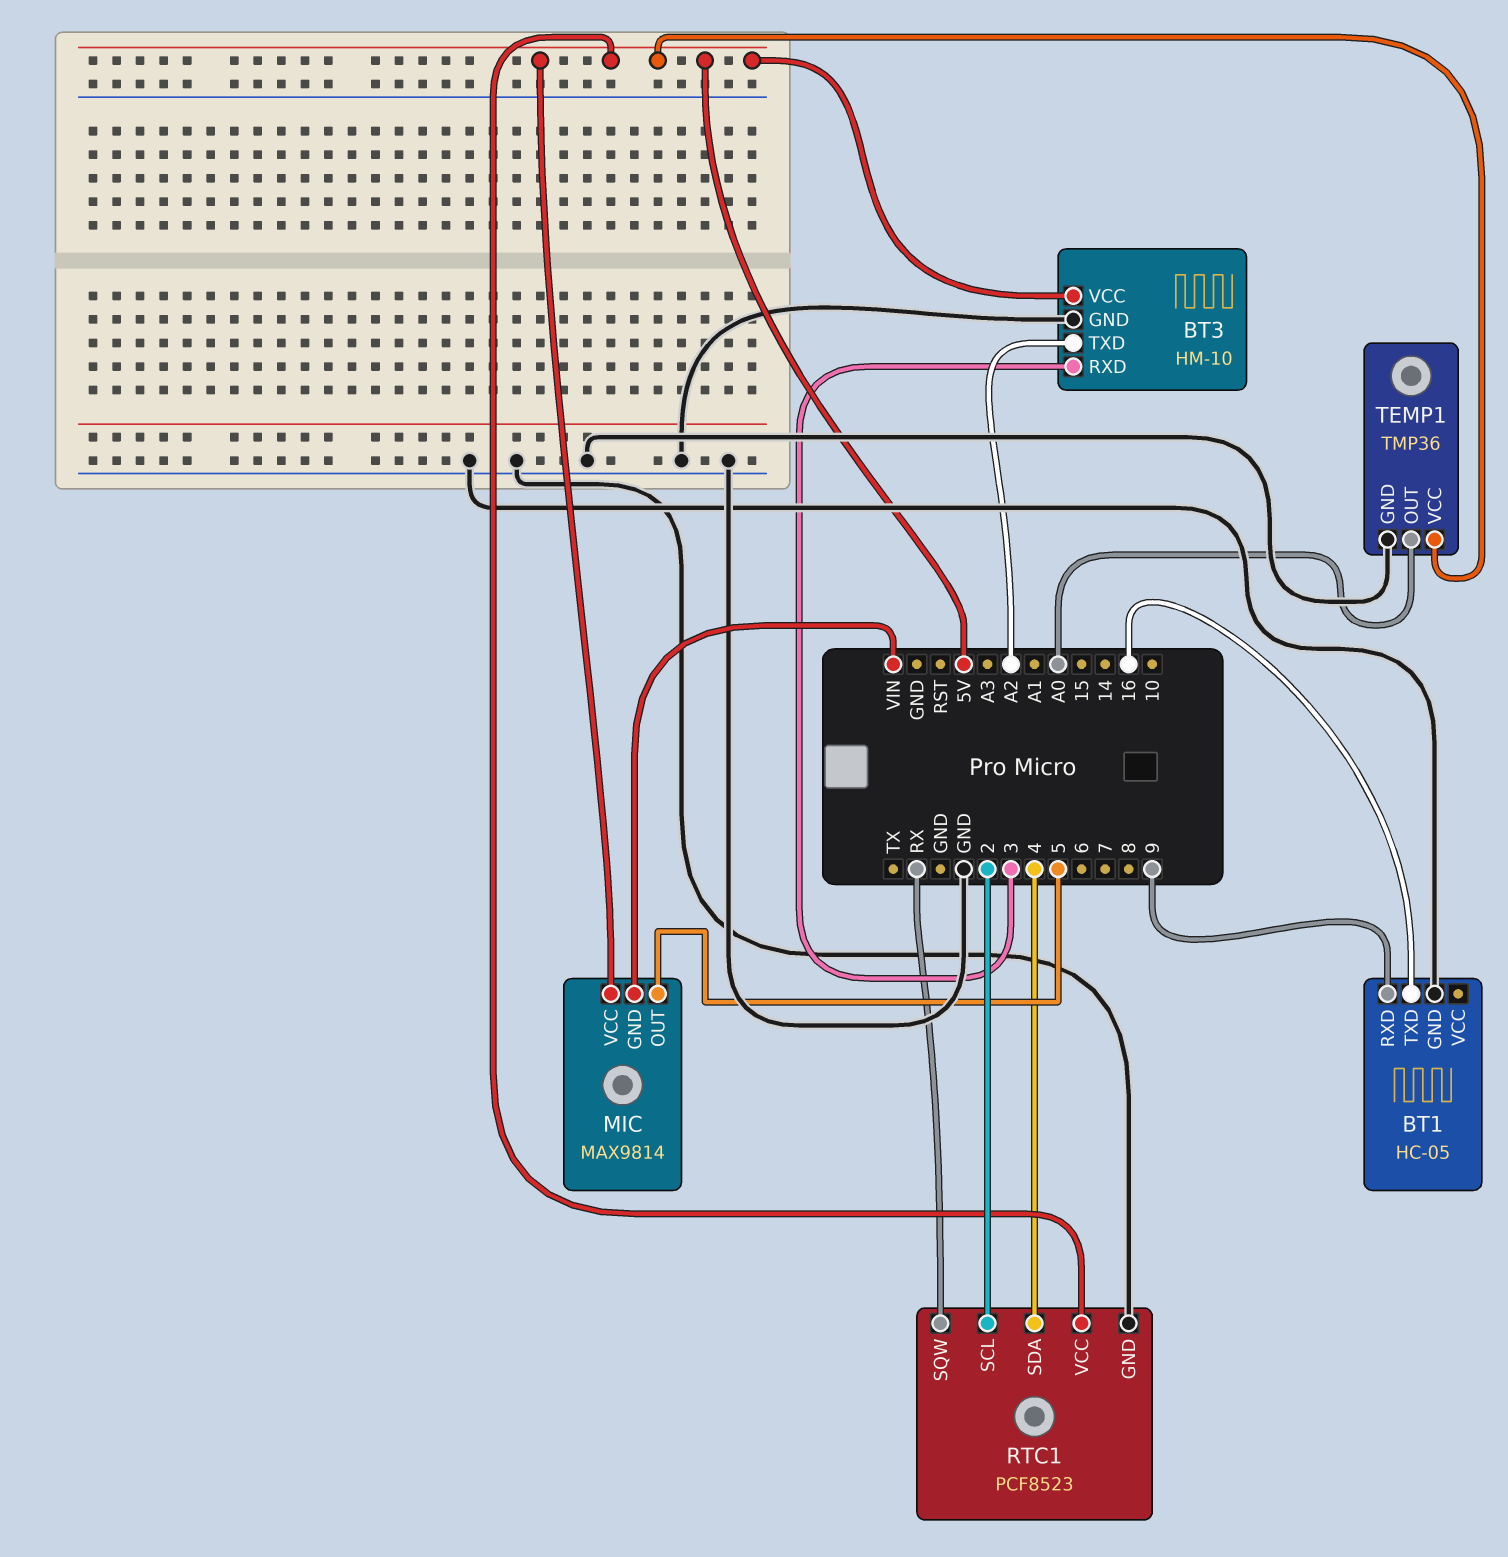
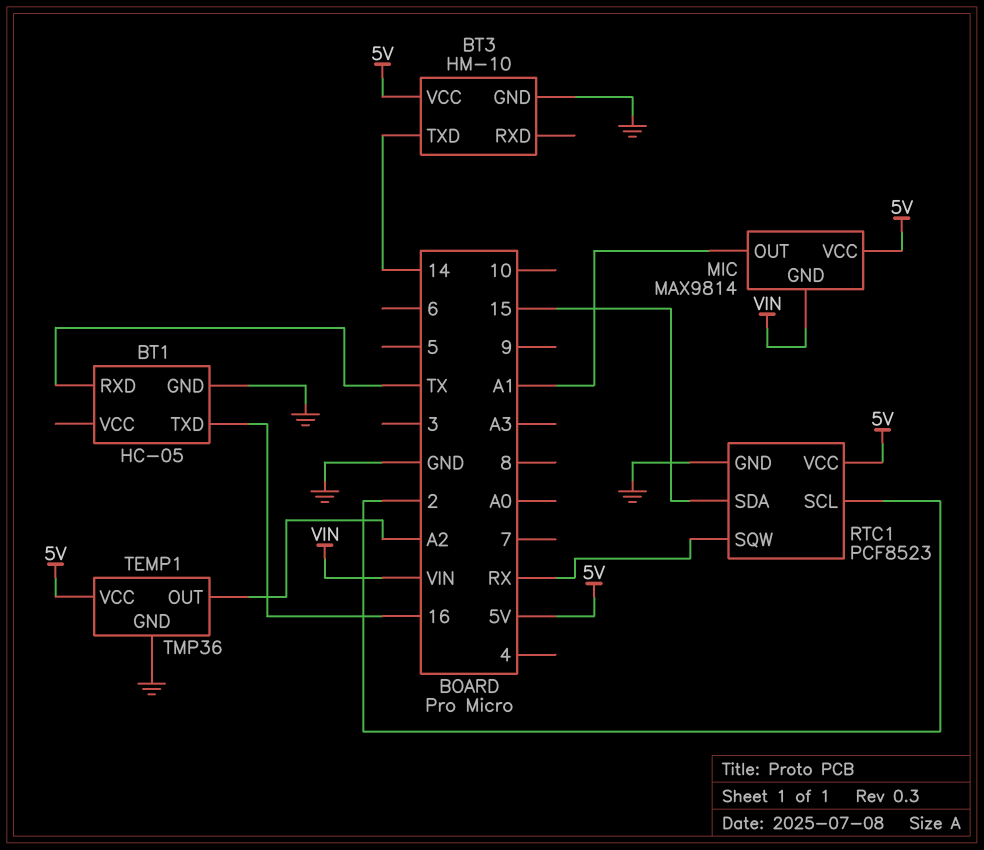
BT1 pin RXD: 9 -> TX
BT3 pin RXD: 3 -> none
BT3 pin TXD: A2 -> 14
MIC pin OUT: 5 -> A1
RTC1 pin SDA: 4 -> 15
TEMP1 pin OUT: A0 -> A2

